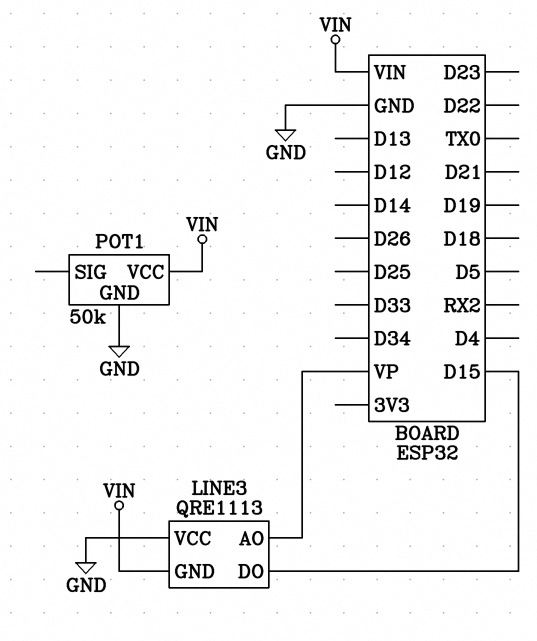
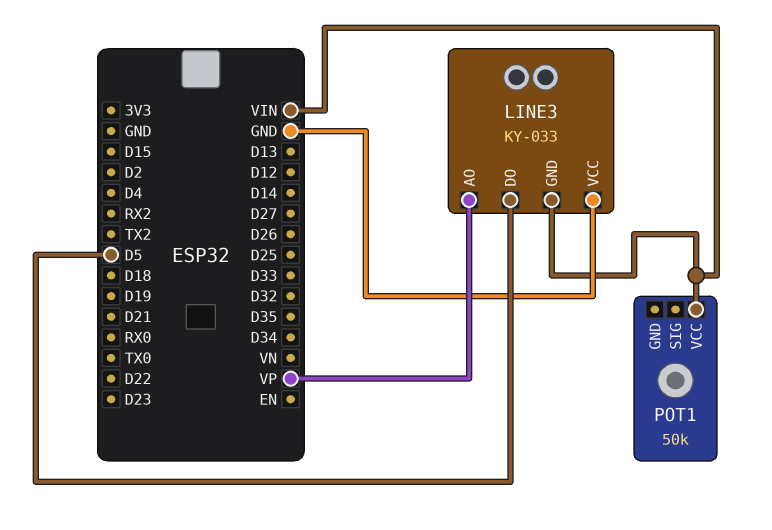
LINE3: QRE1113 -> KY-033
LINE3 pin DO: D15 -> D5
POT1 pin GND: GND -> none

